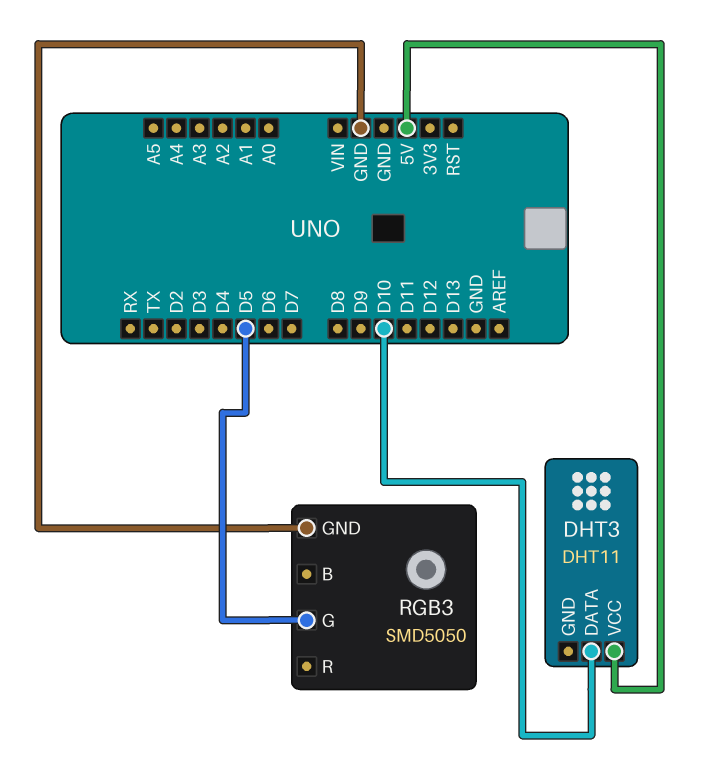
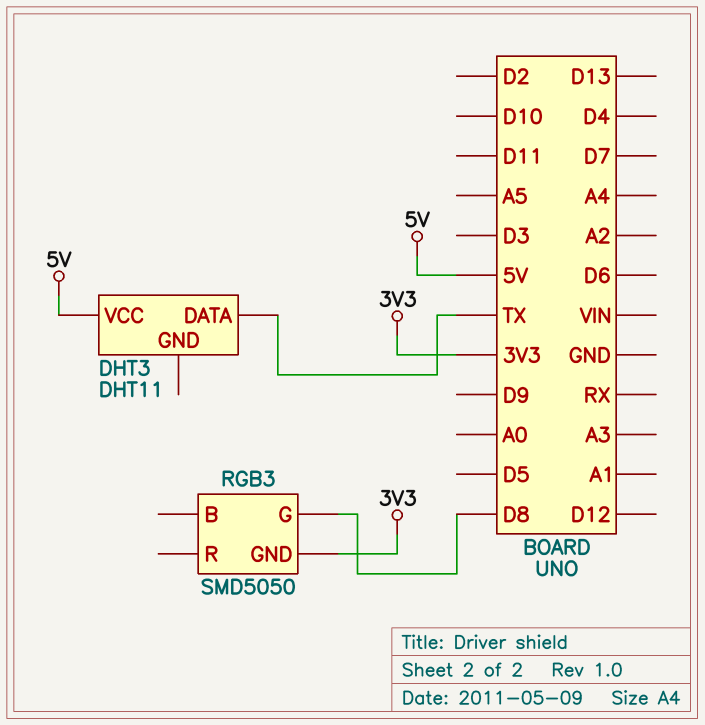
DHT3 pin DATA: D10 -> TX
RGB3 pin G: D5 -> D8
RGB3 pin GND: GND -> 3V3

